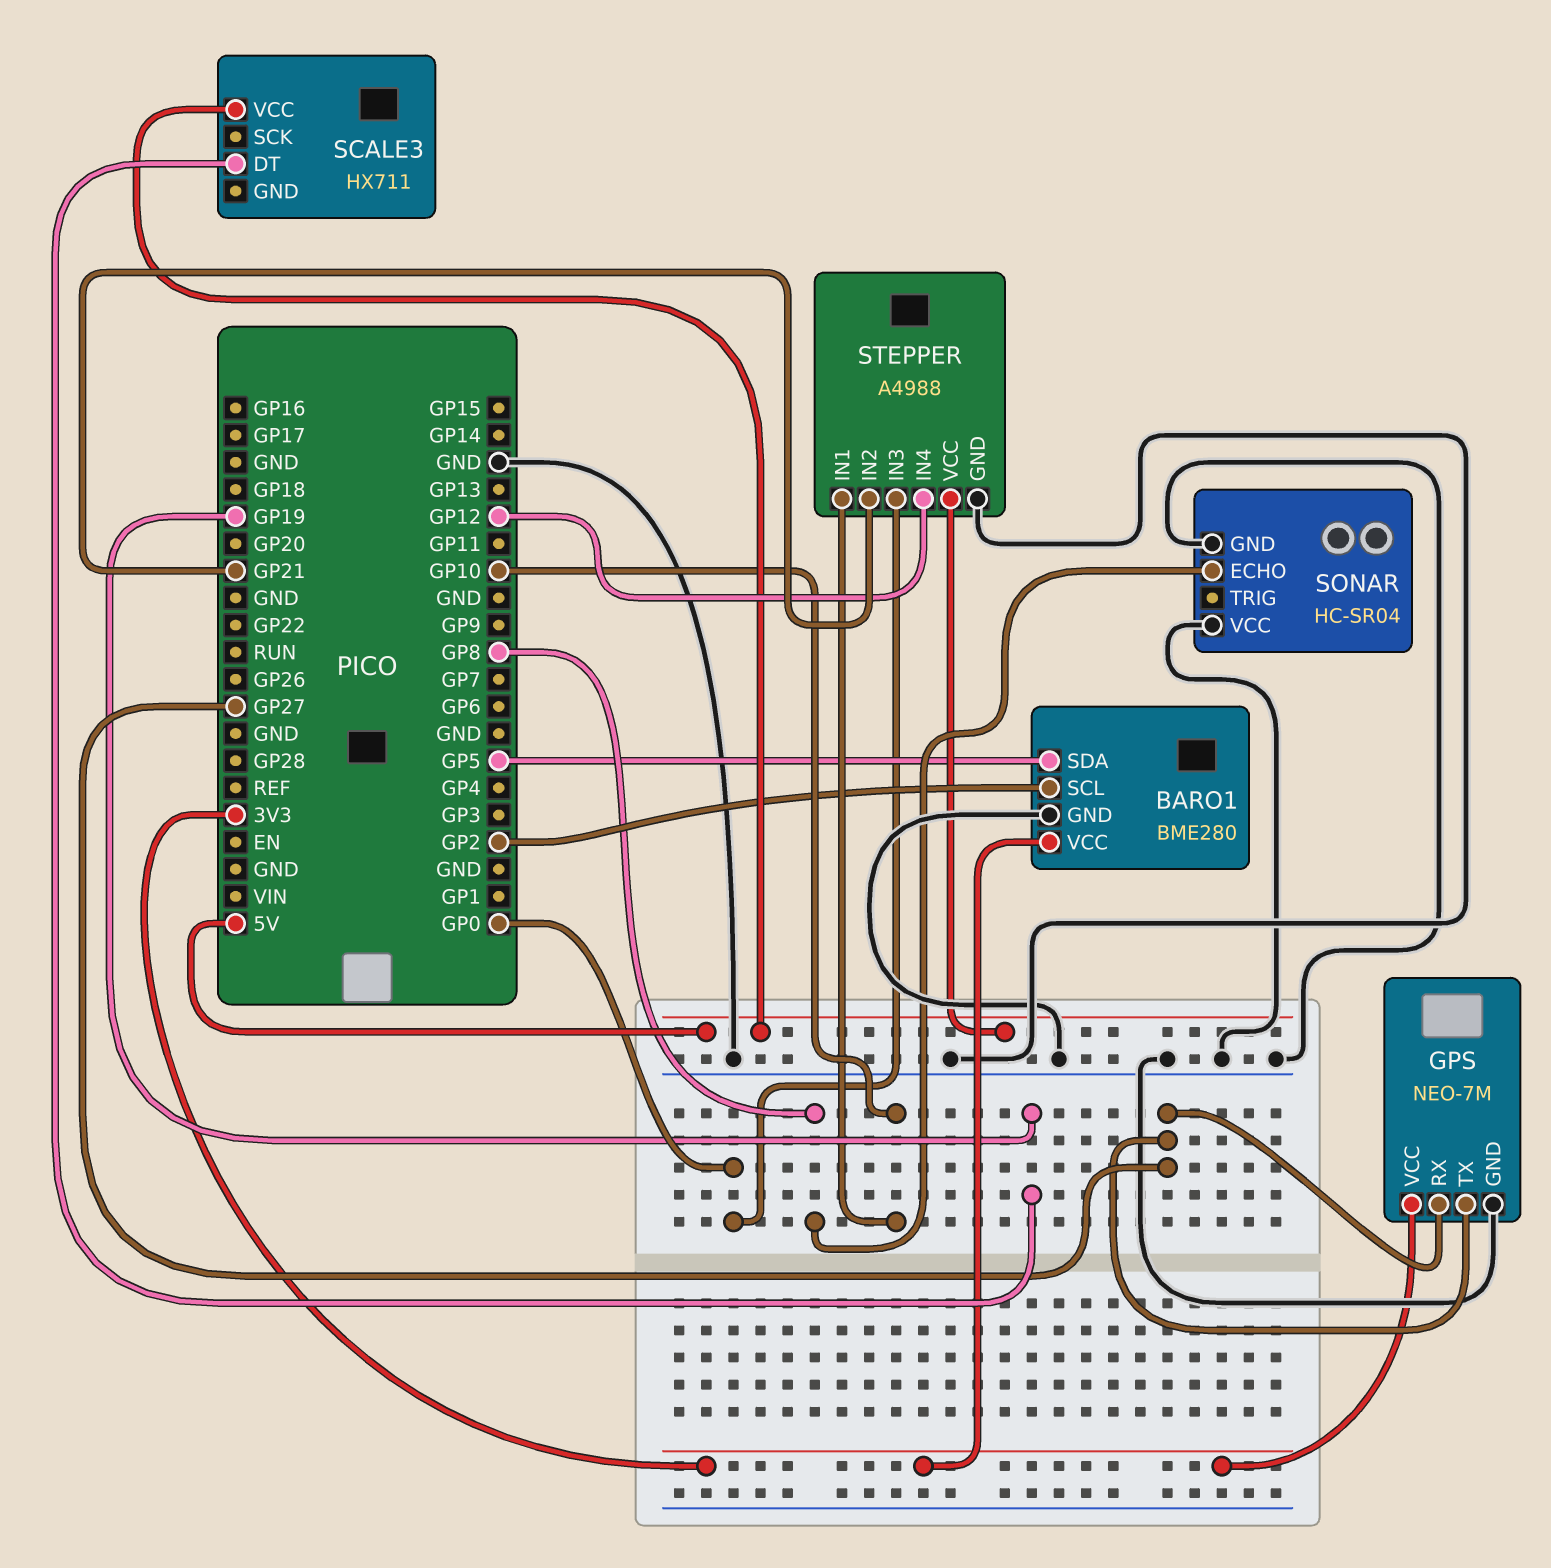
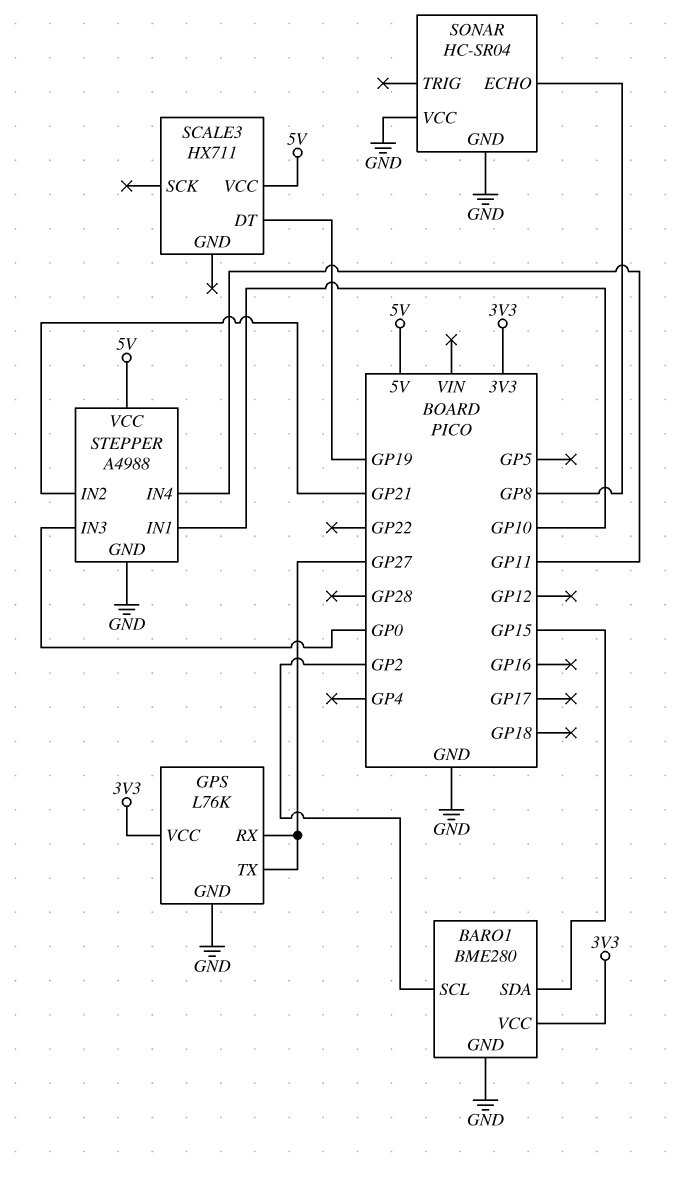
BARO1 pin SDA: GP5 -> GP15
GPS: NEO-7M -> L76K
STEPPER pin IN4: GP12 -> GP11

